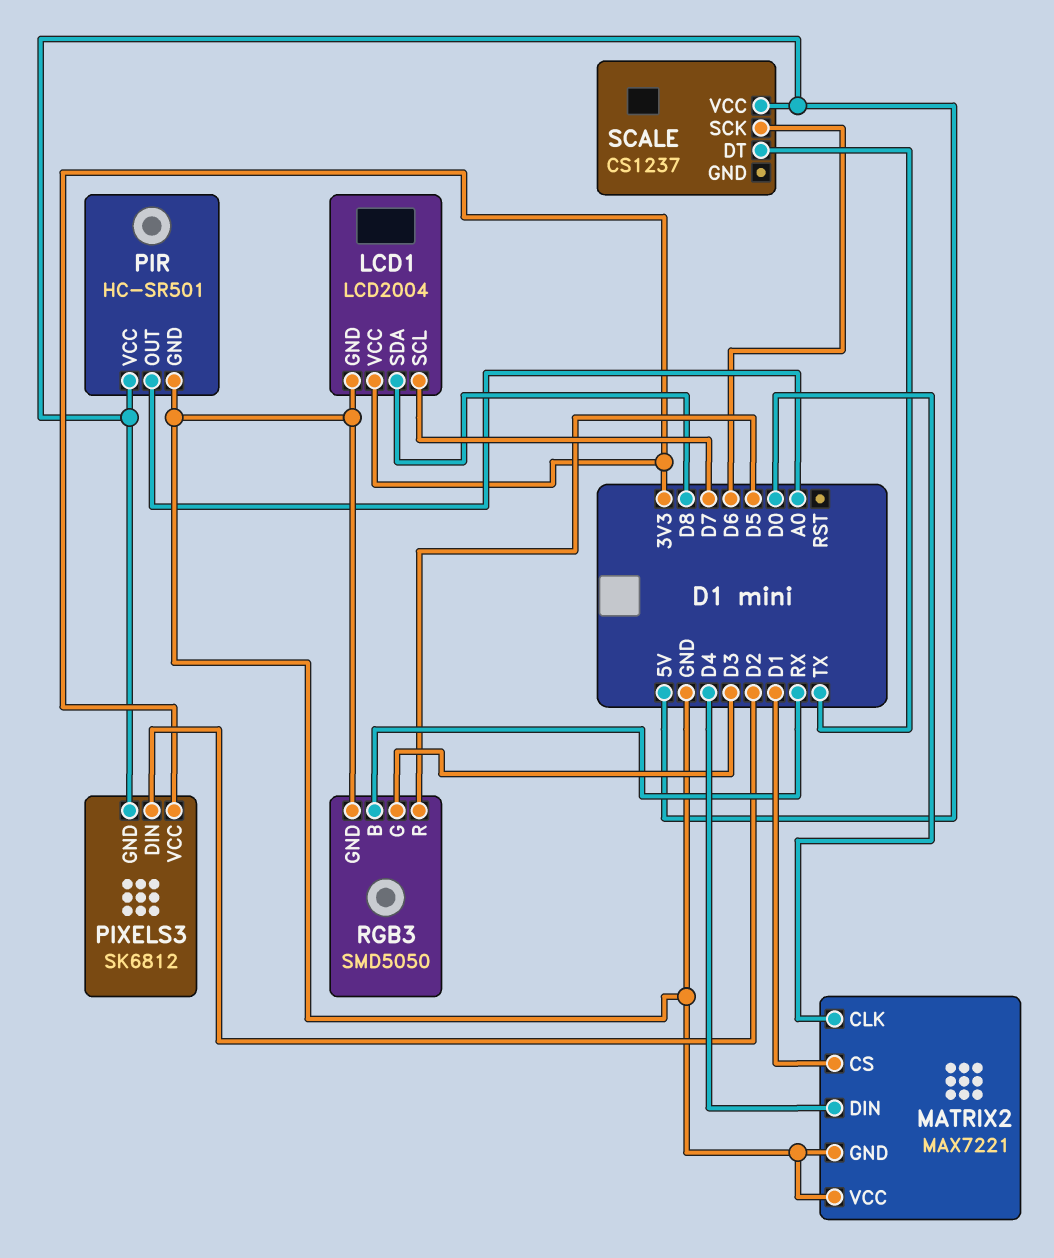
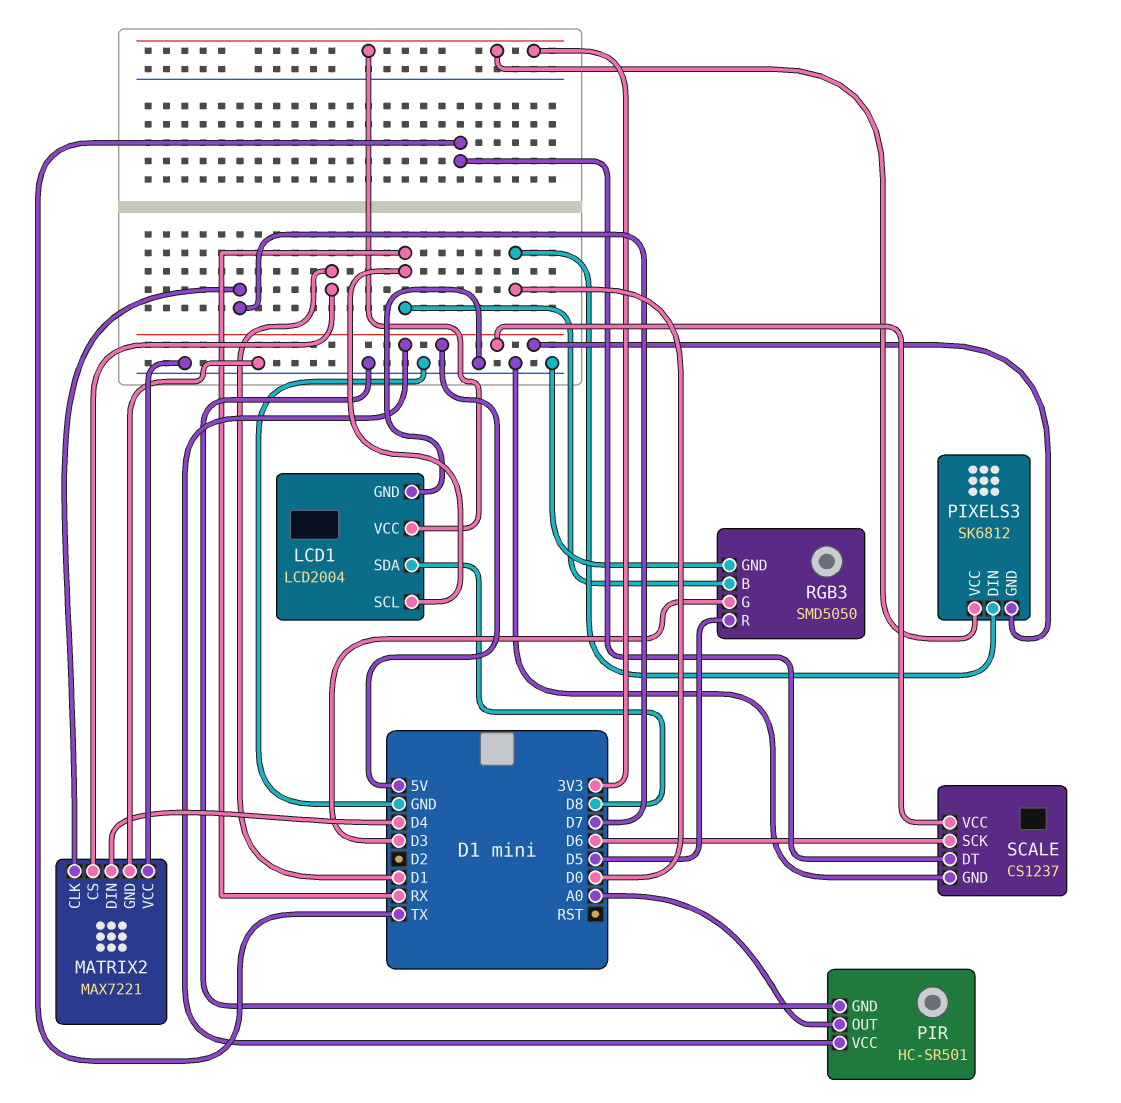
LCD1 pin SCL: D7 -> RX
MATRIX2 pin CLK: D0 -> D7
PIXELS3 pin DIN: D2 -> D0
SCALE pin GND: none -> GND

